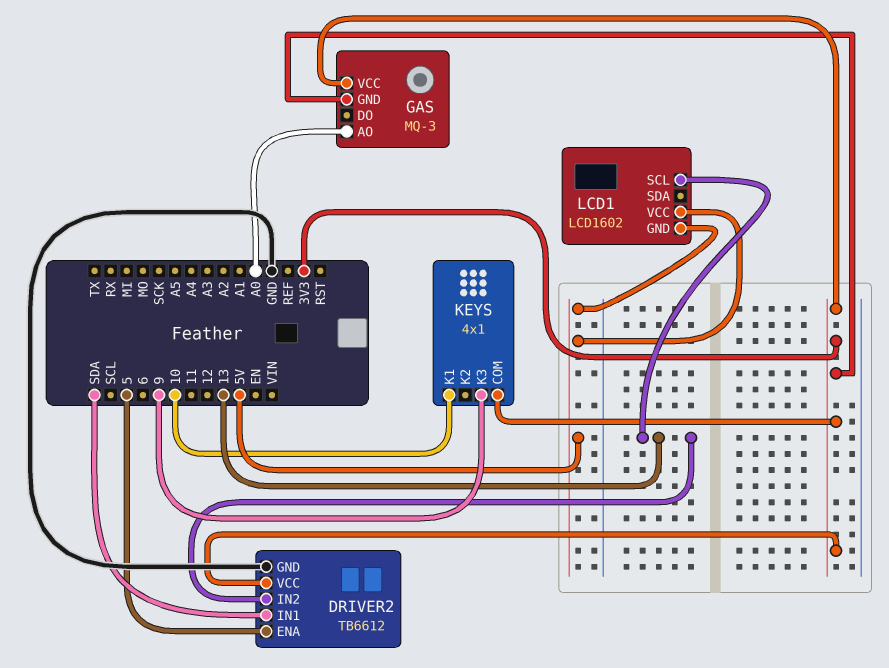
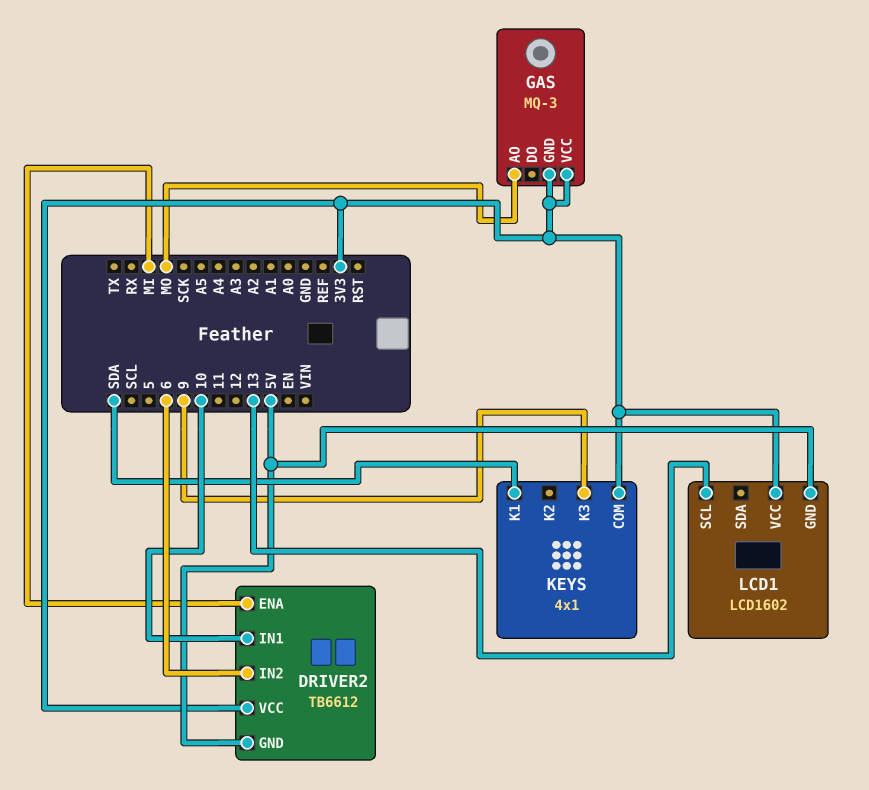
DRIVER2 pin ENA: 5 -> MI
DRIVER2 pin GND: GND -> 5V
DRIVER2 pin IN1: SDA -> 10
DRIVER2 pin IN2: 13 -> 6
GAS pin AO: A0 -> MO
KEYS pin K1: 10 -> SDA
LCD1 pin VCC: 5V -> 3V3

